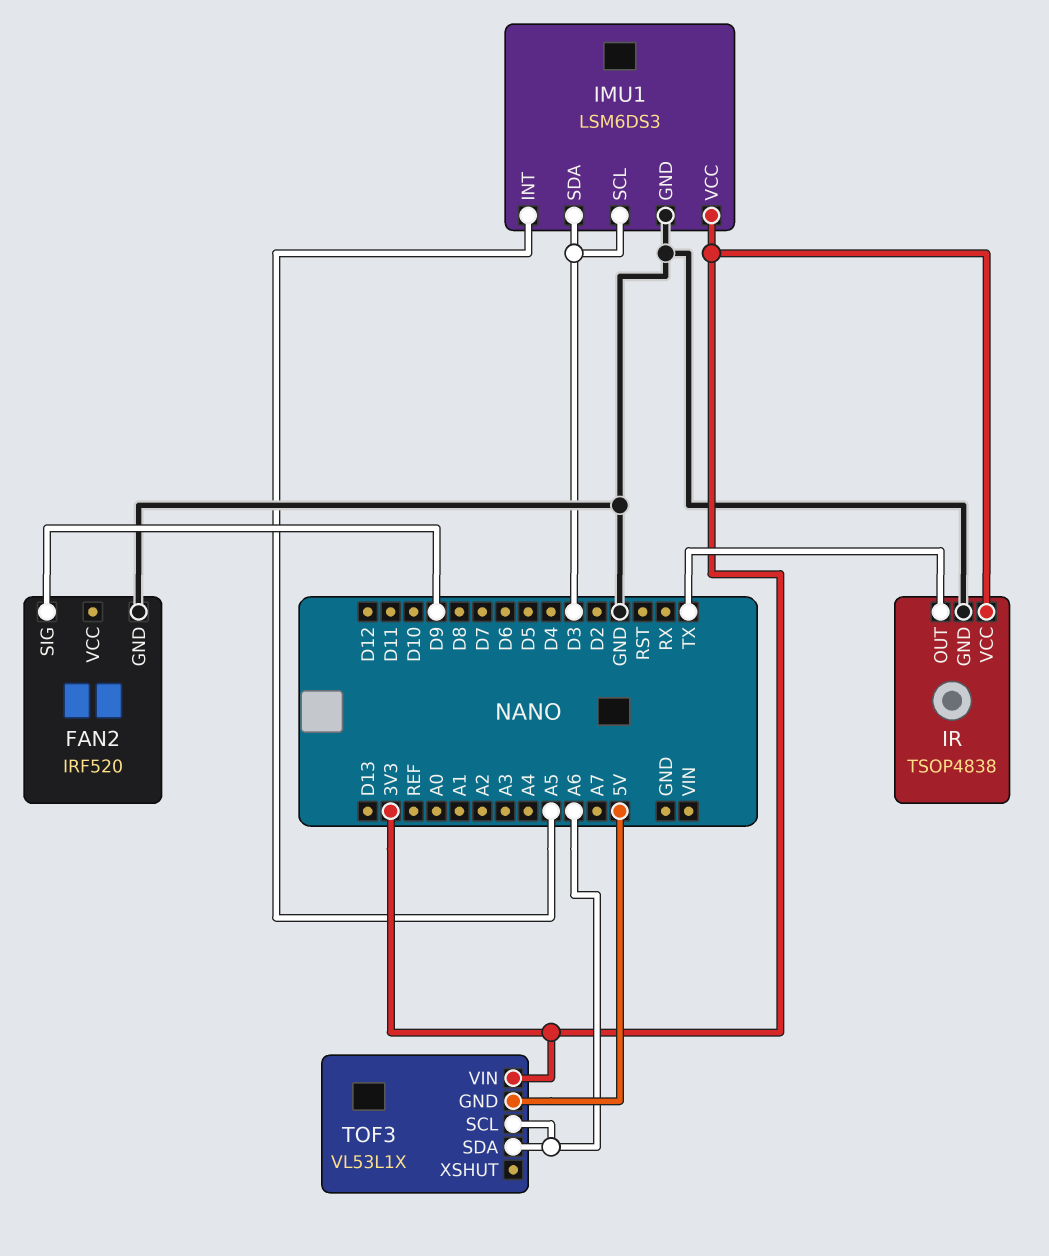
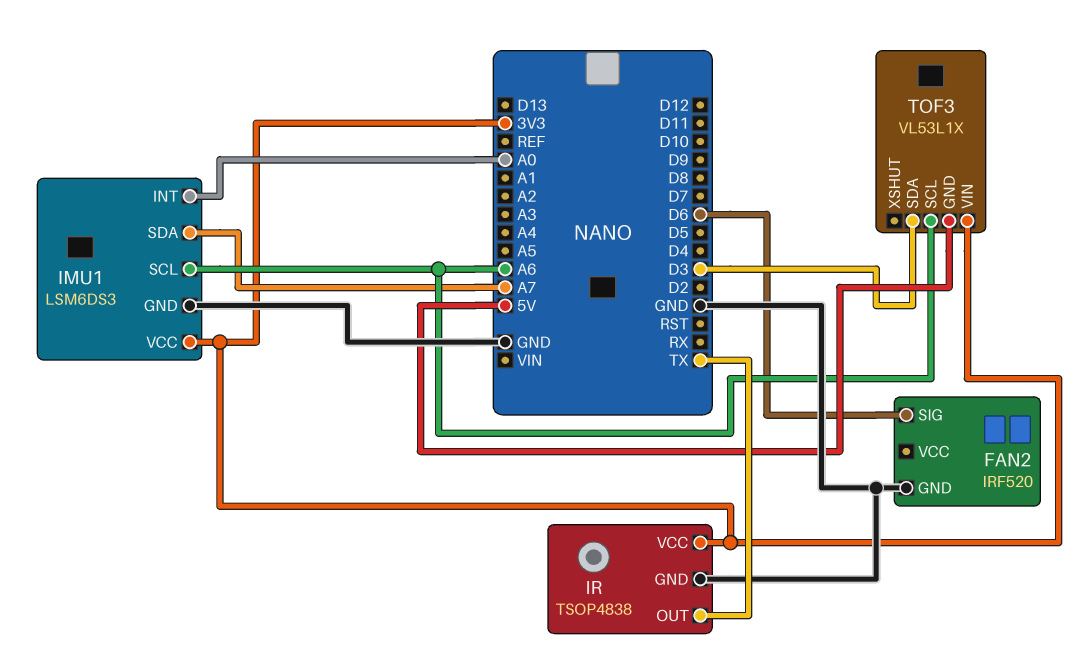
FAN2 pin SIG: D9 -> D6
IMU1 pin INT: A5 -> A0
IMU1 pin SCL: D3 -> A6
IMU1 pin SDA: D3 -> A7
TOF3 pin SDA: A6 -> D3

